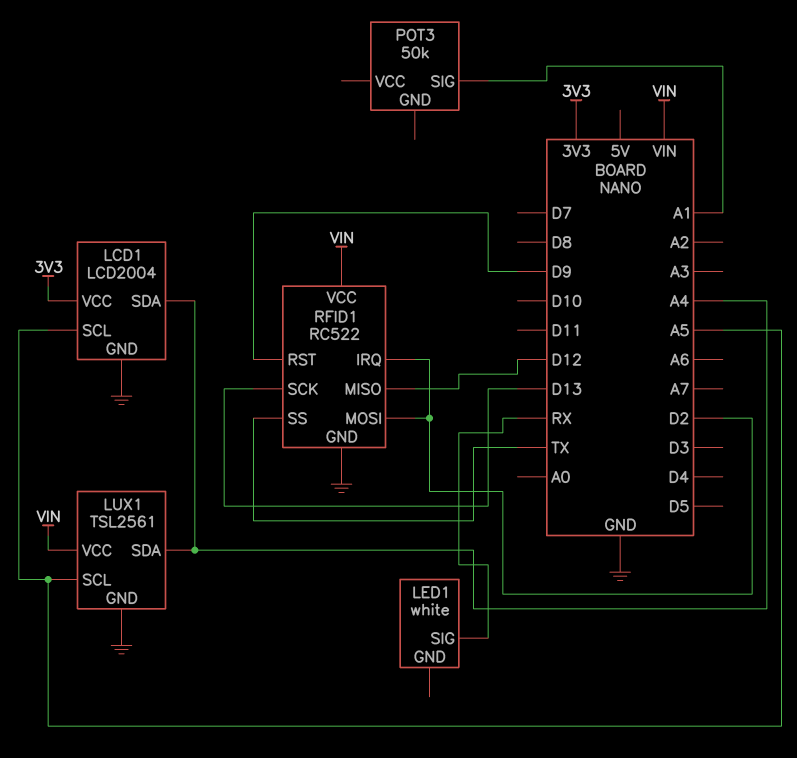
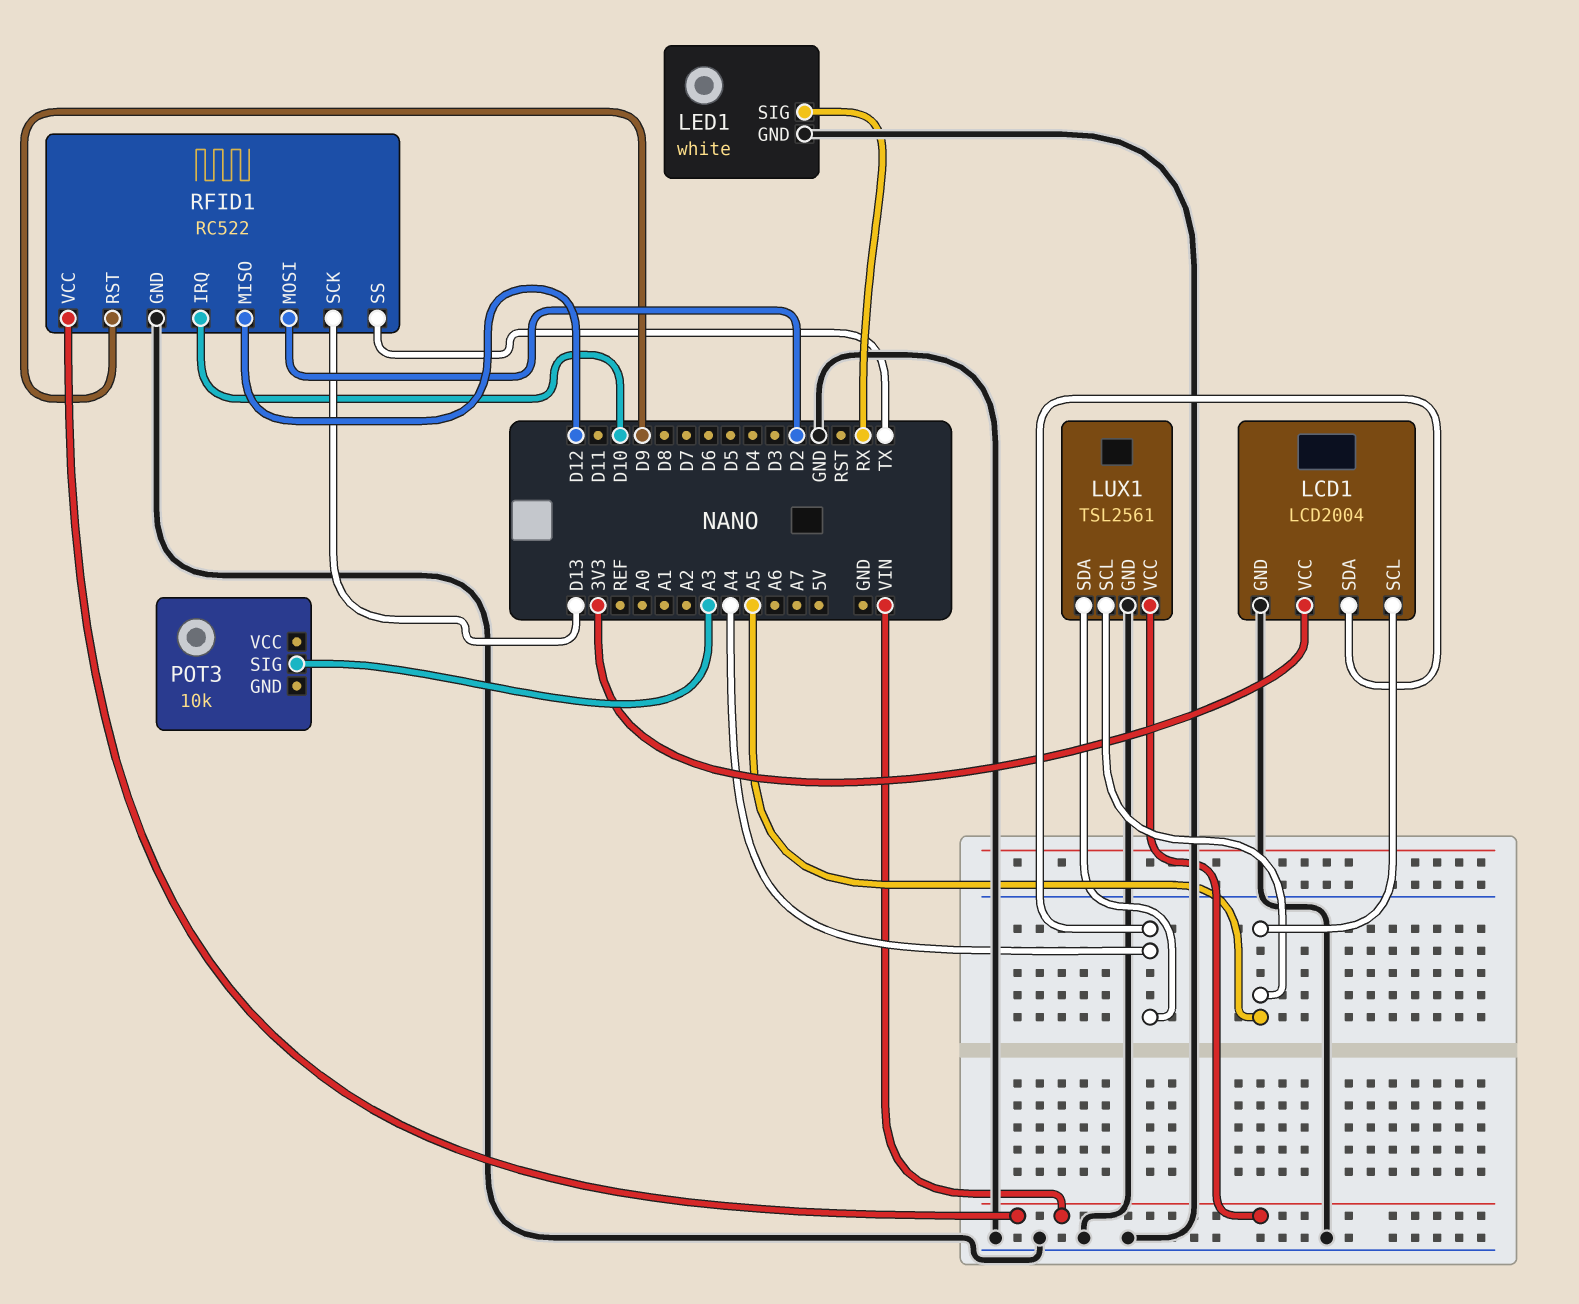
LED1 pin GND: none -> GND
POT3: 50k -> 10k
POT3 pin SIG: A1 -> A3
RFID1 pin IRQ: D2 -> D10

